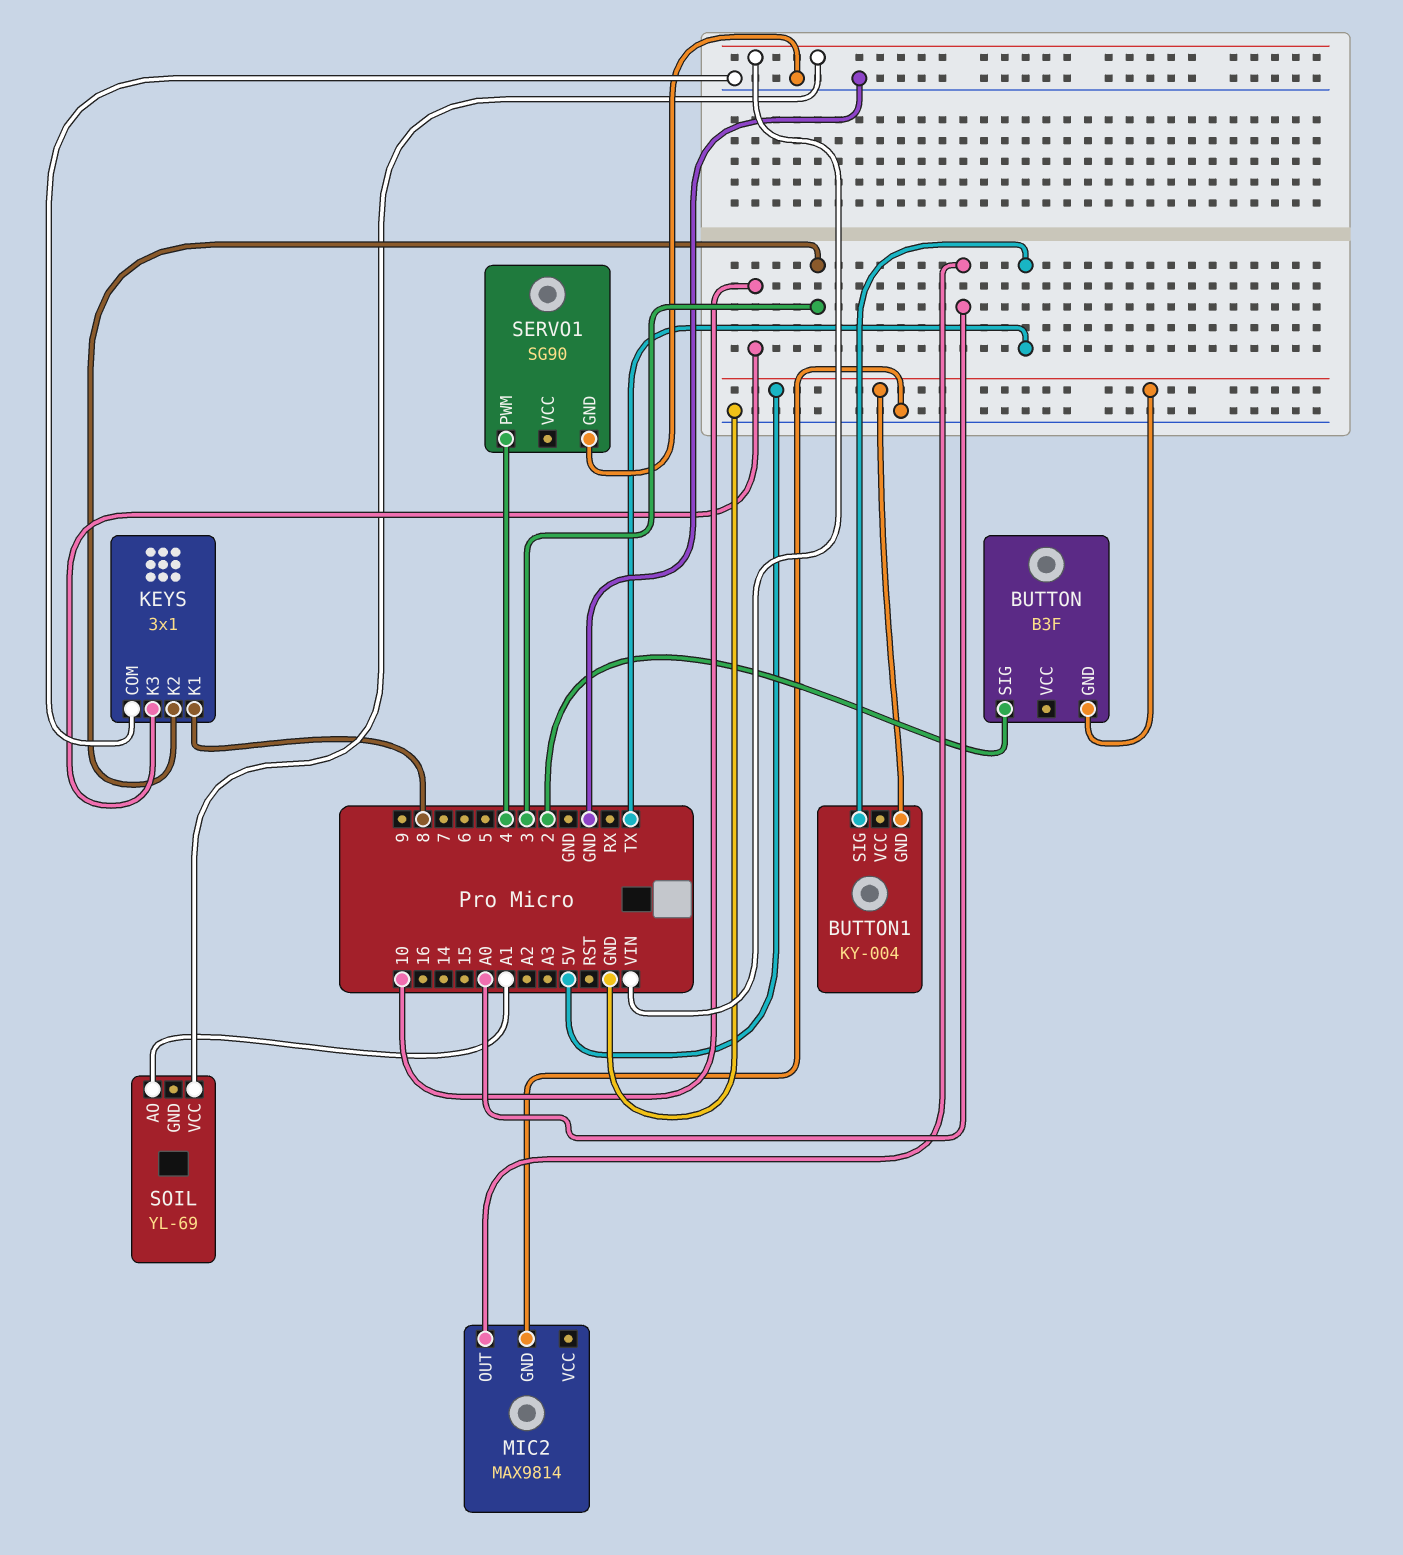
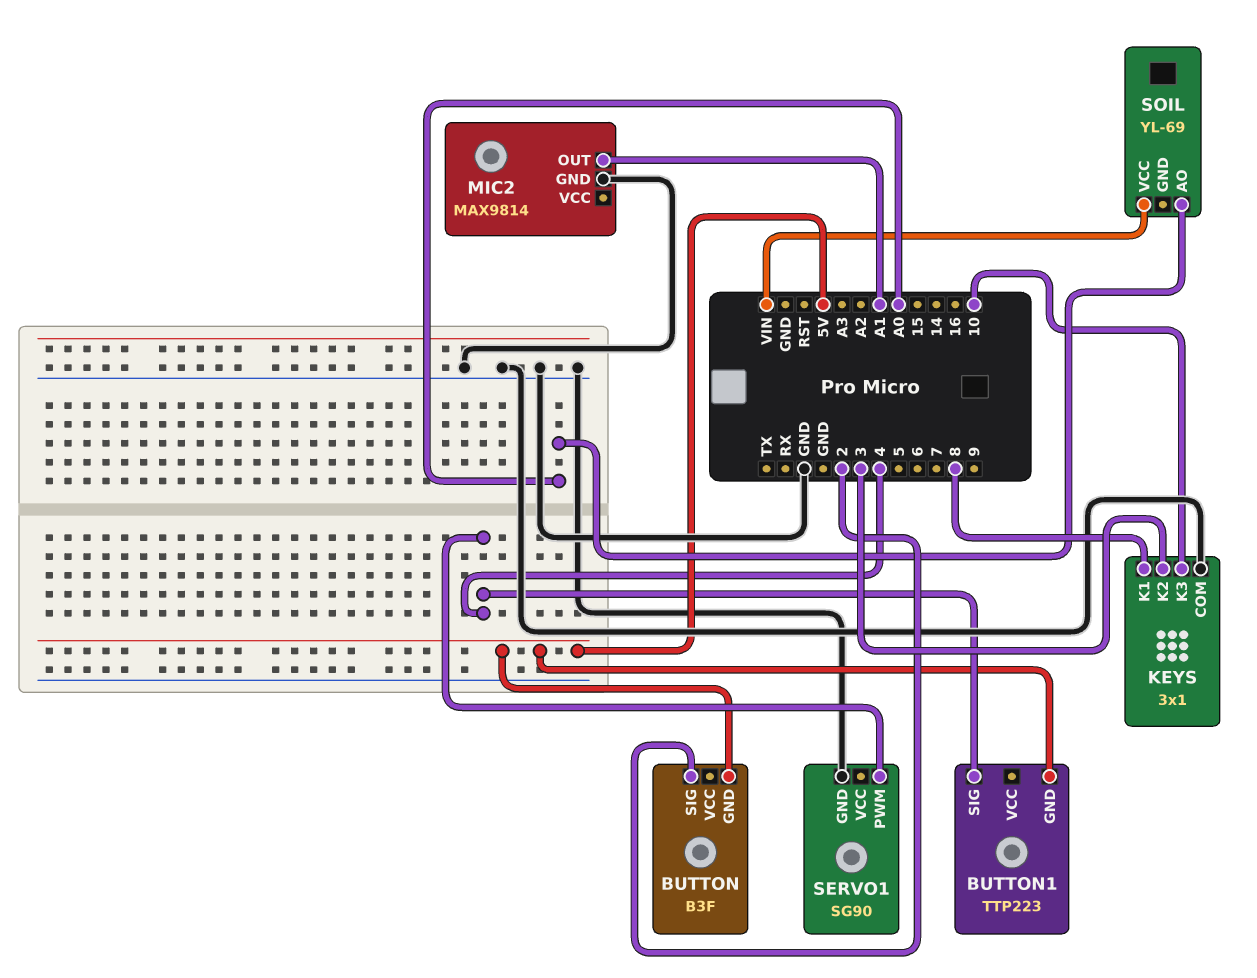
BUTTON1: KY-004 -> TTP223
BUTTON1 pin SIG: TX -> 4
MIC2 pin OUT: A0 -> A1
SOIL pin AO: A1 -> A0

